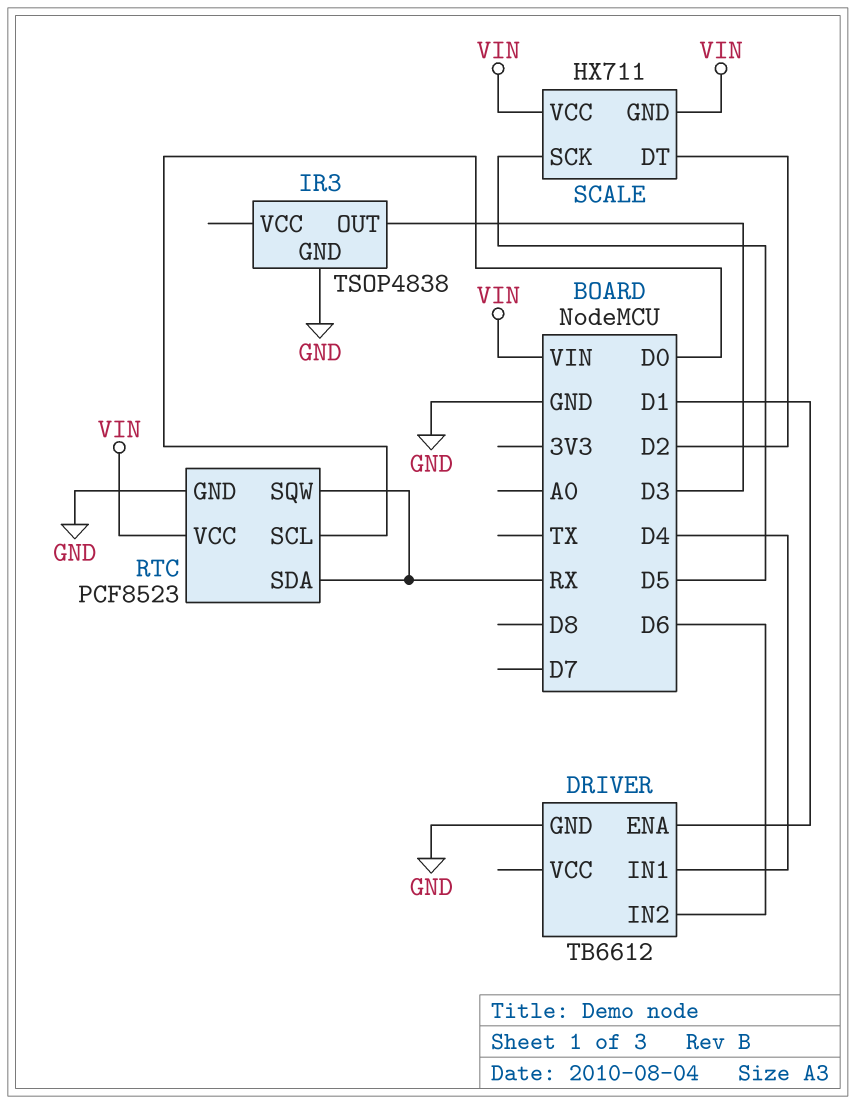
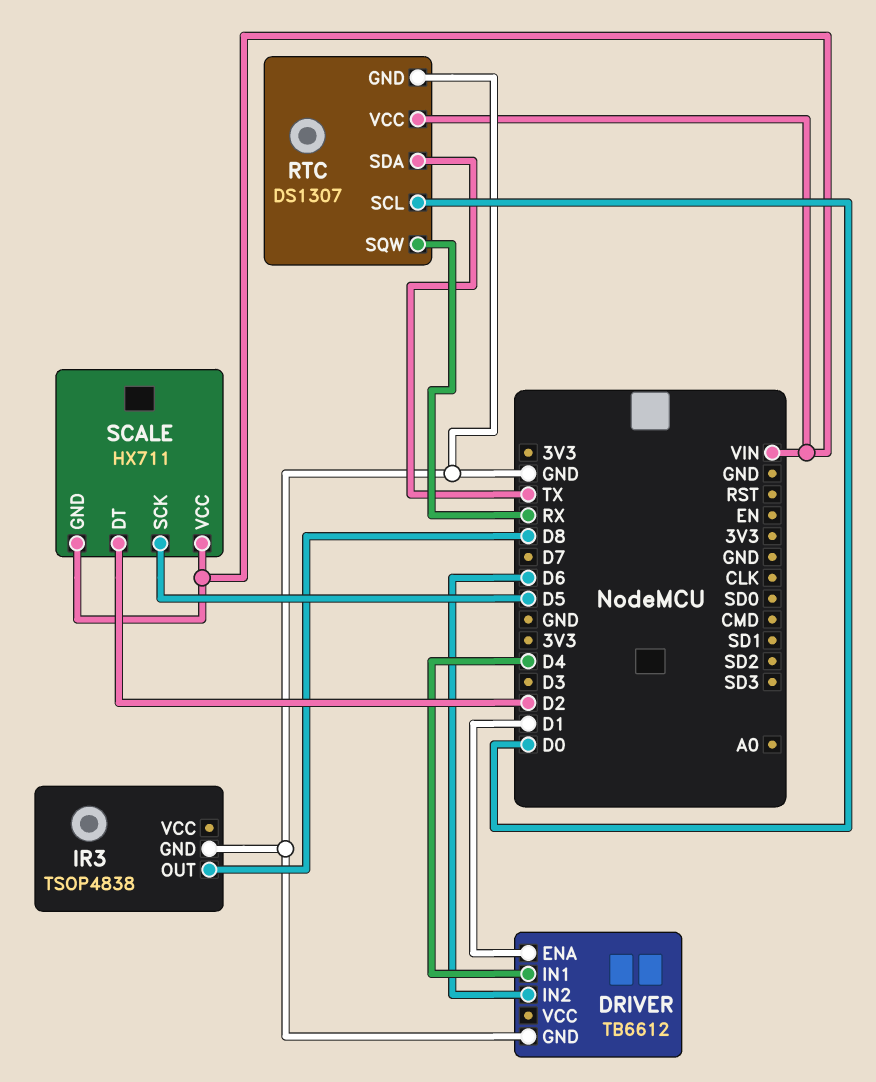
IR3 pin OUT: D3 -> D8
RTC: PCF8523 -> DS1307
RTC pin SDA: RX -> TX

